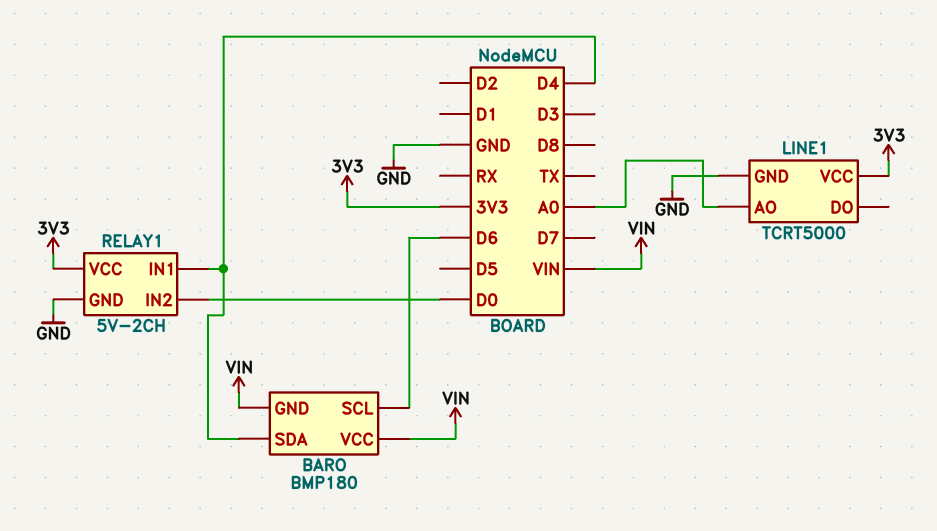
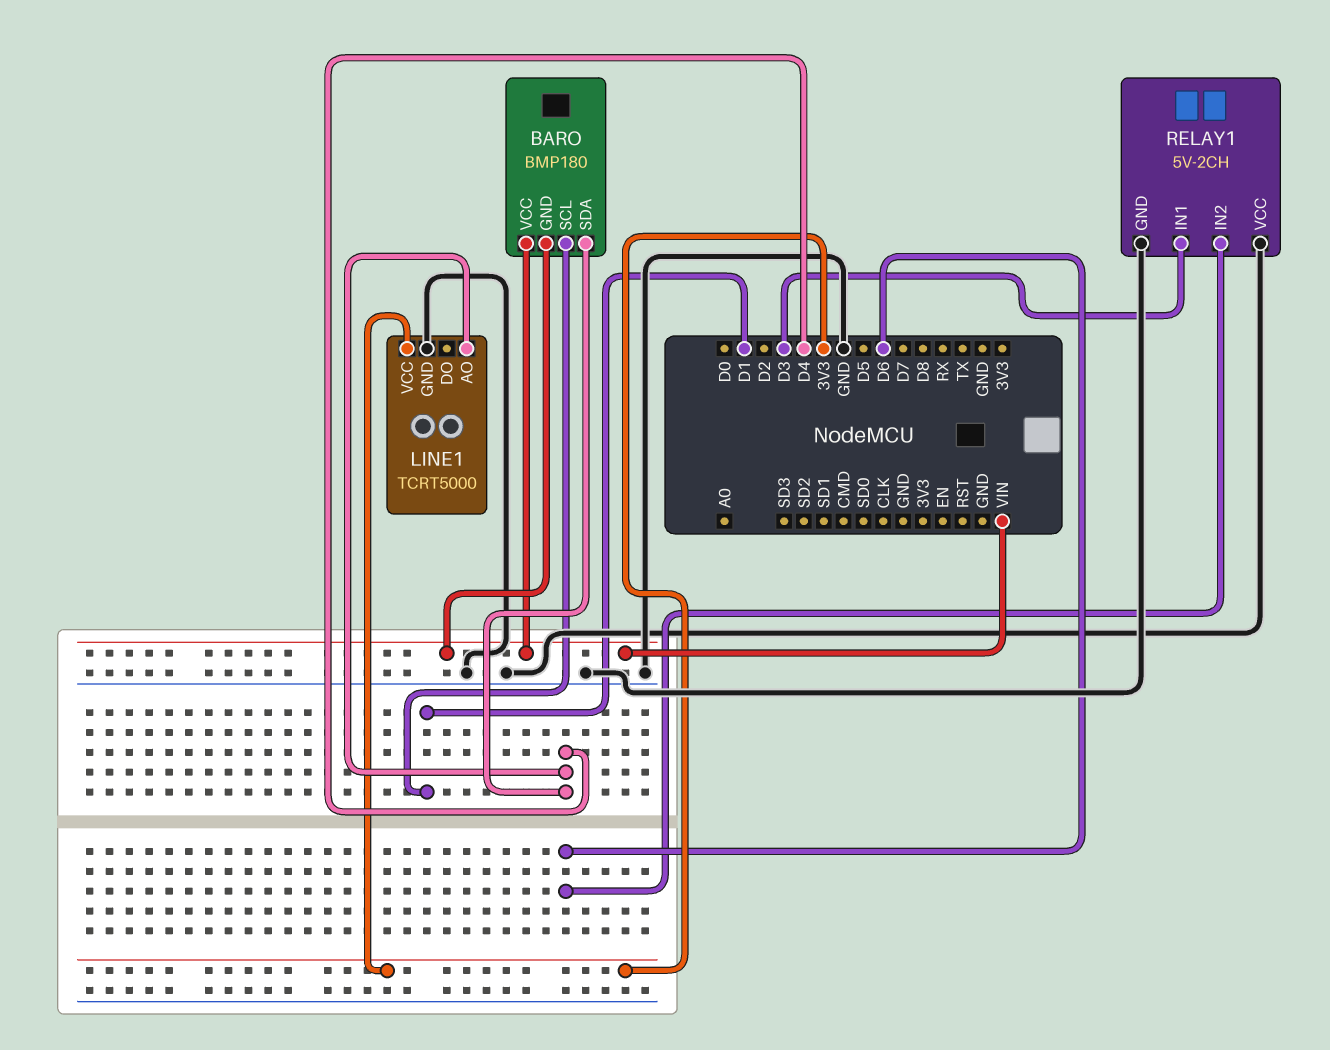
BARO pin SCL: D6 -> D1
LINE1 pin AO: A0 -> D4
RELAY1 pin IN1: D4 -> D3
RELAY1 pin IN2: D0 -> D6
RELAY1 pin VCC: 3V3 -> GND

